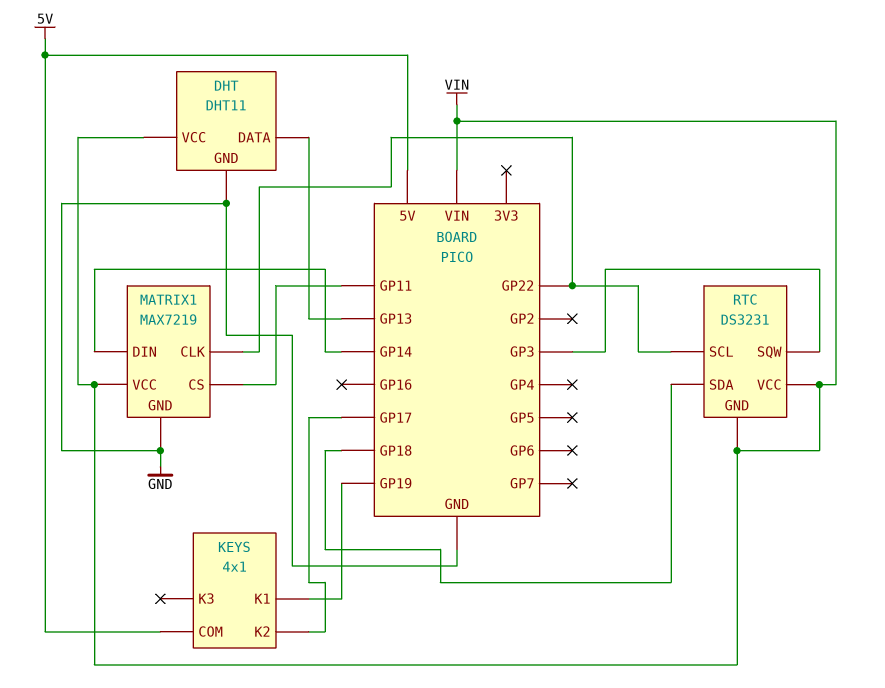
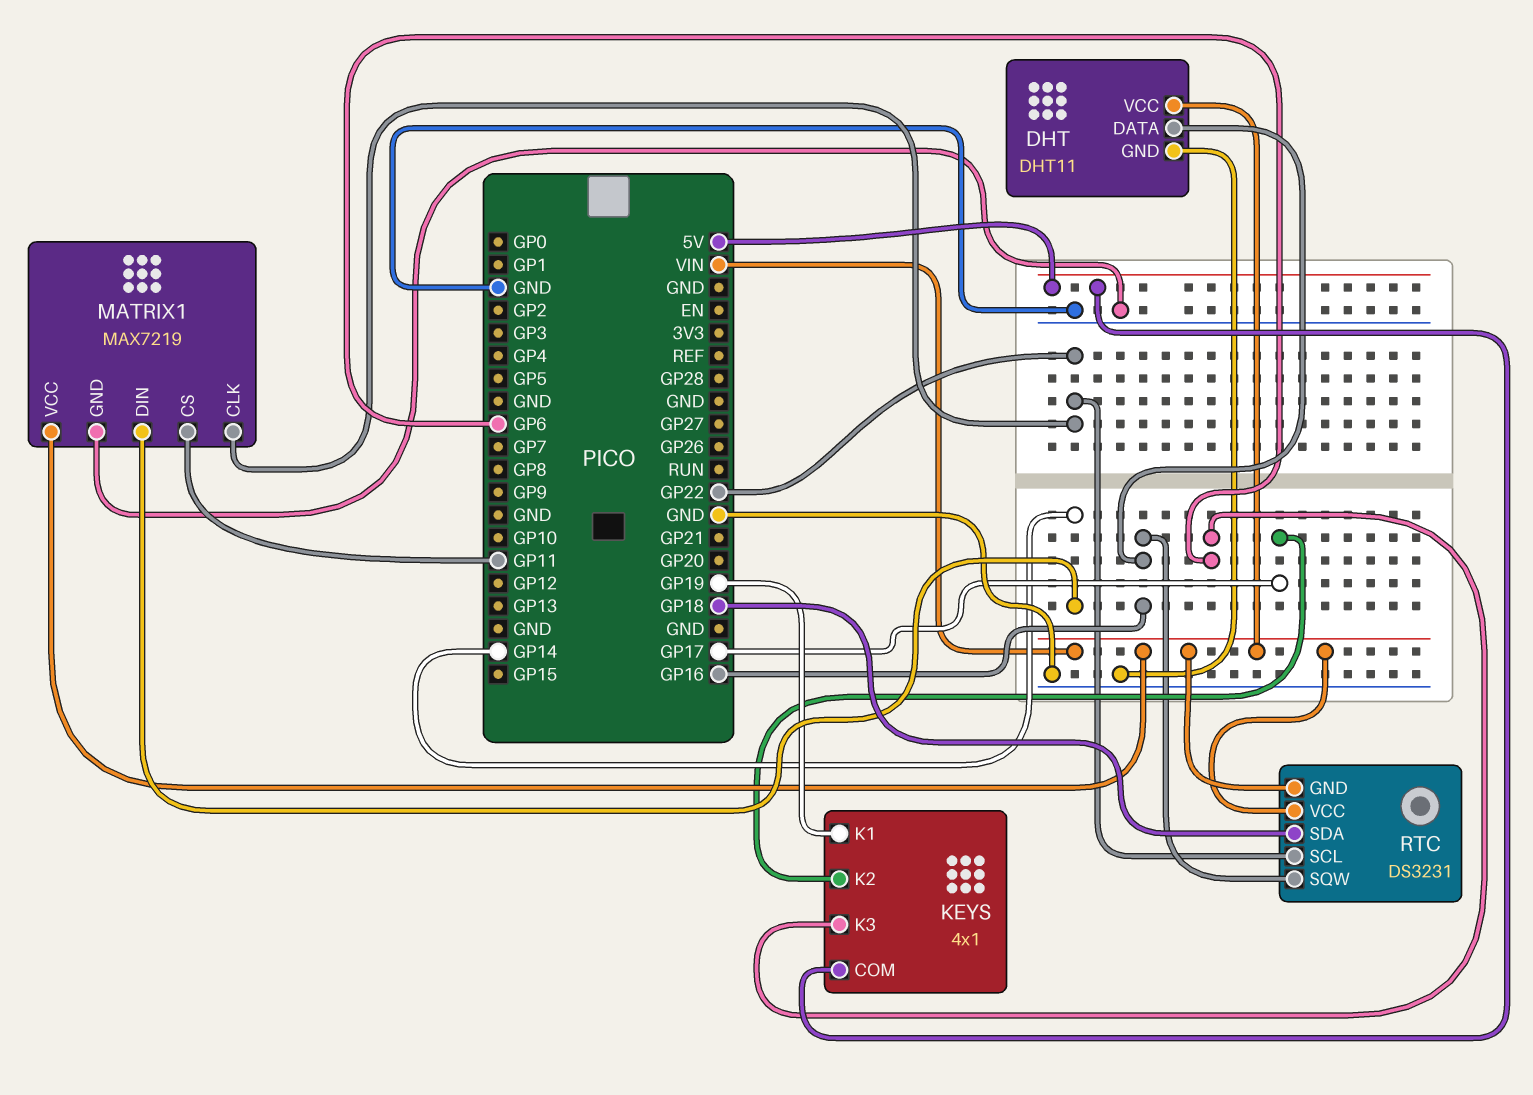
DHT pin DATA: GP13 -> GP16
KEYS pin K3: none -> GP6
RTC pin SQW: GP3 -> GP16

